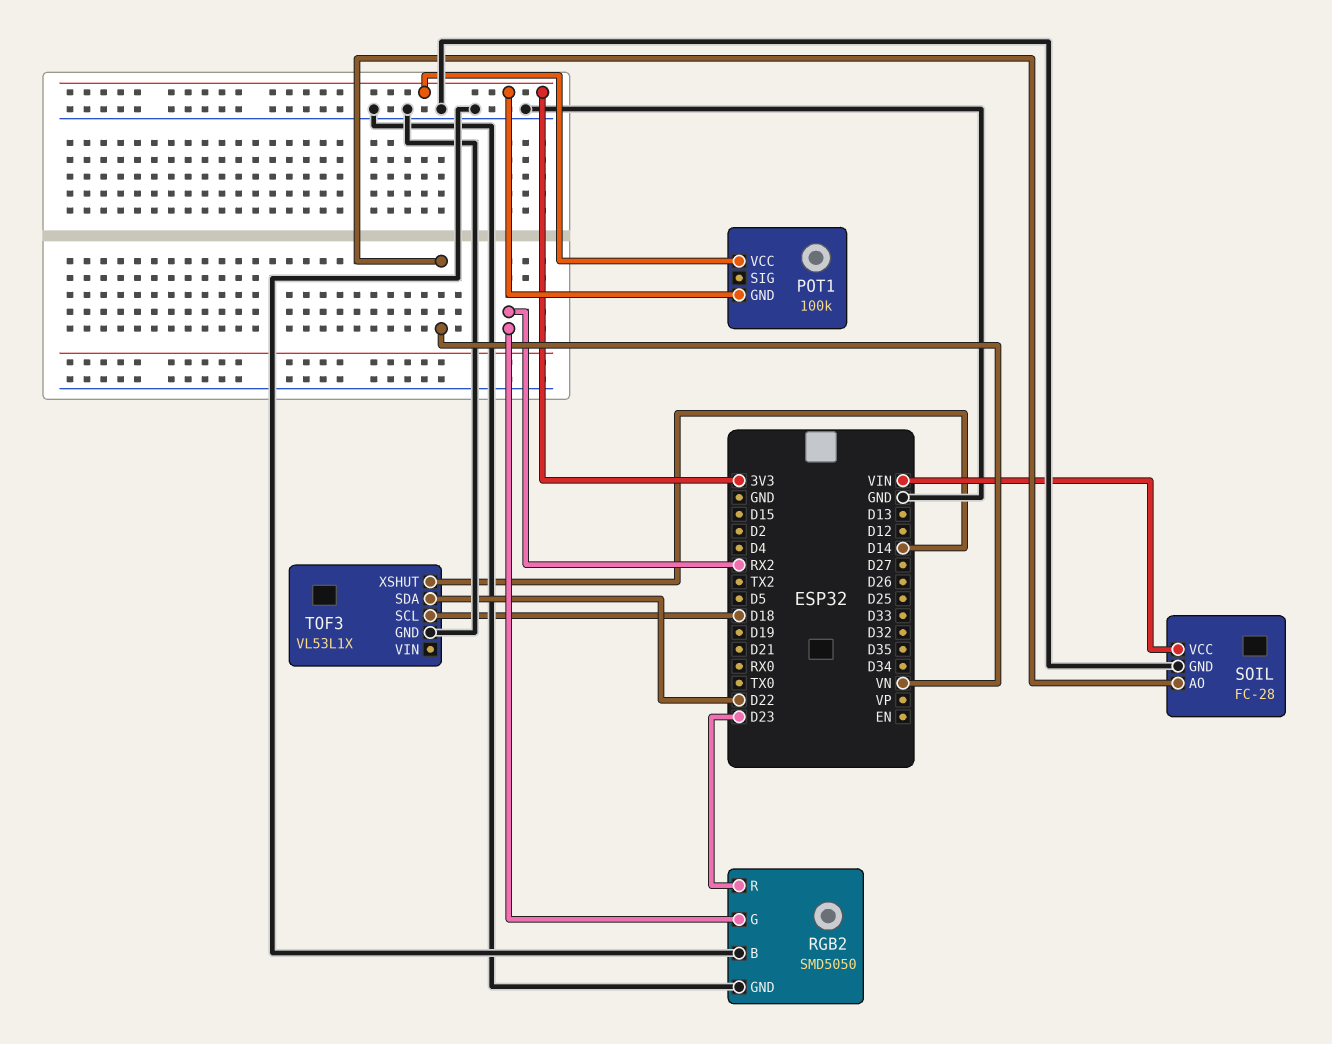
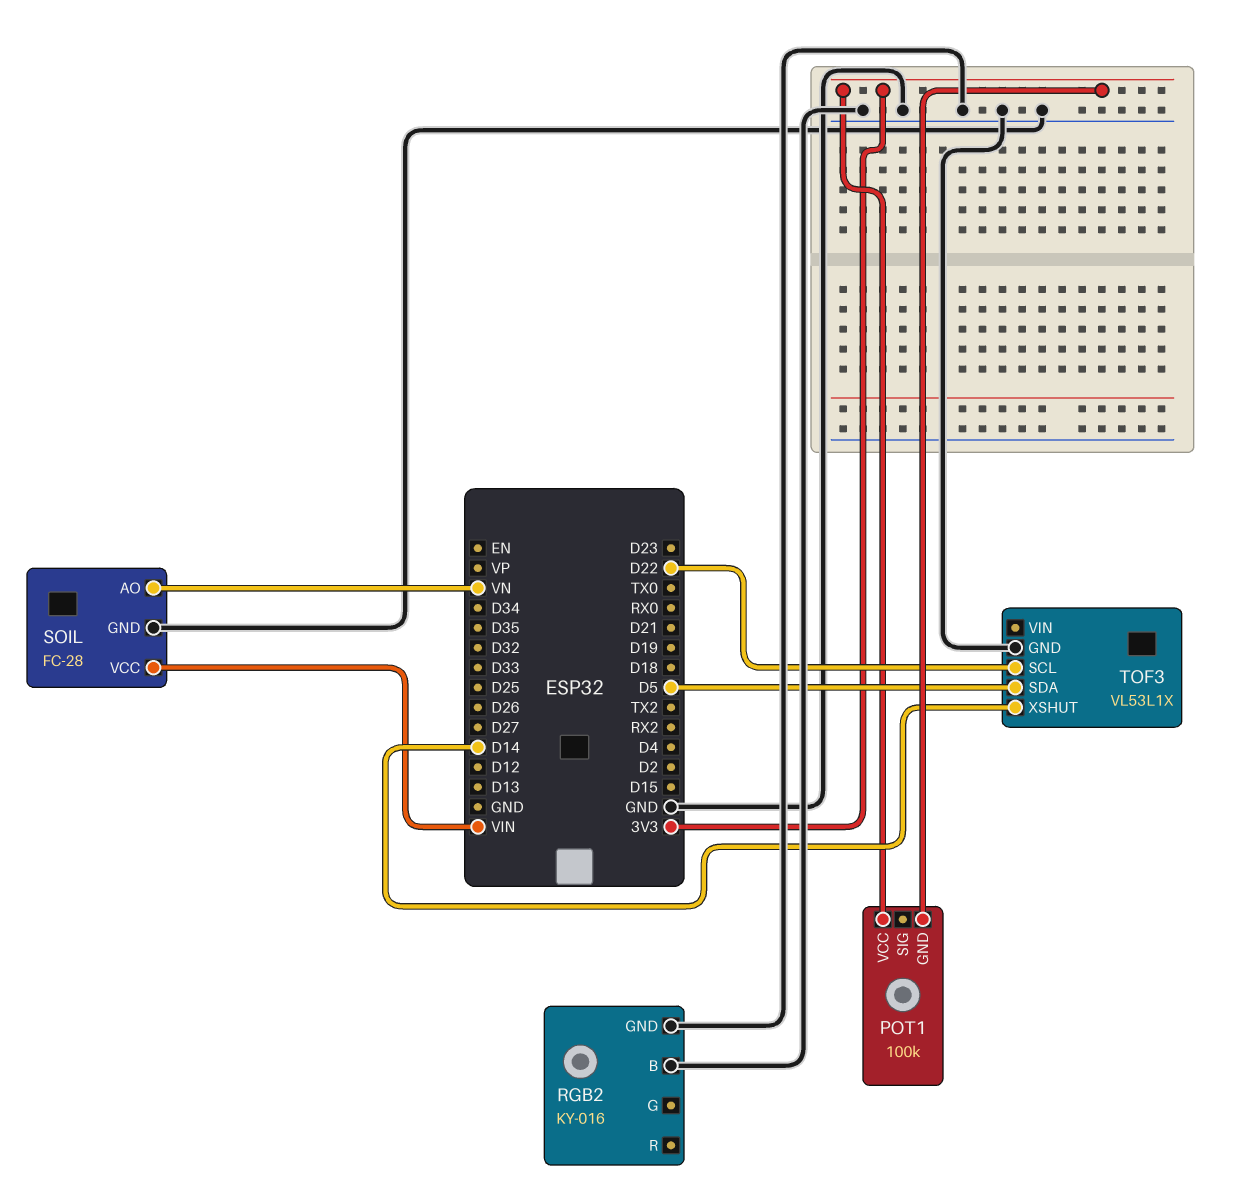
RGB2: SMD5050 -> KY-016
RGB2 pin G: RX2 -> none
RGB2 pin R: D23 -> none
TOF3 pin SCL: D18 -> D22
TOF3 pin SDA: D22 -> D5

